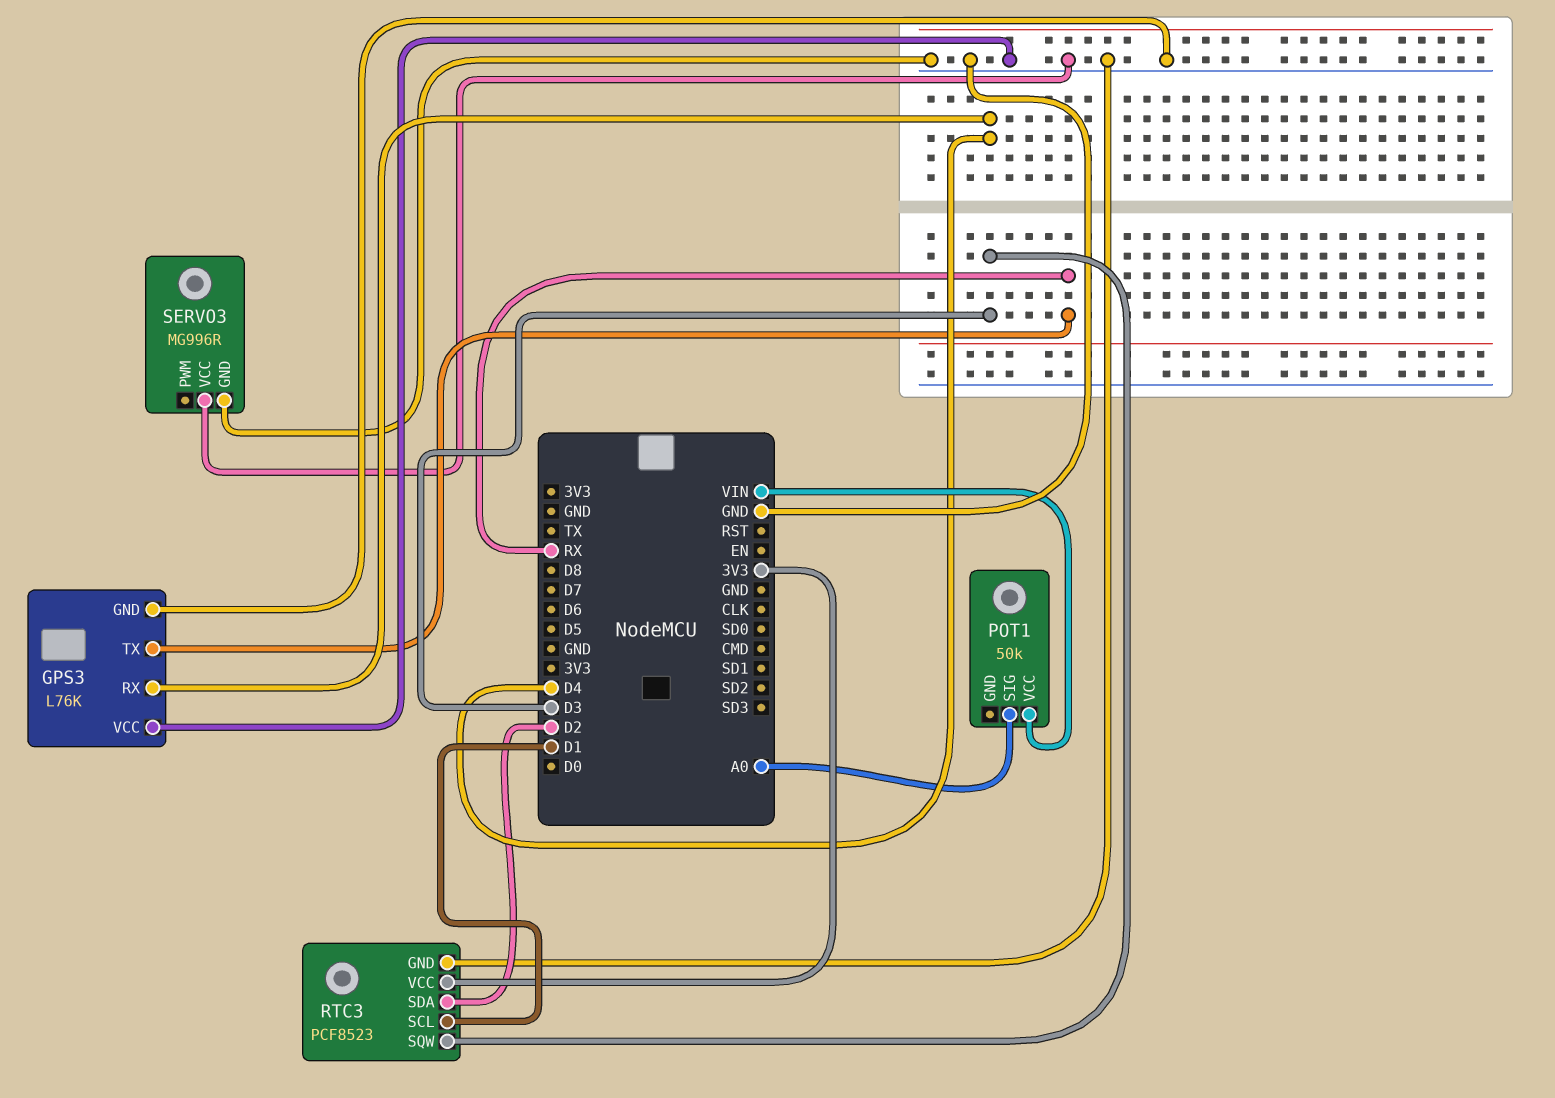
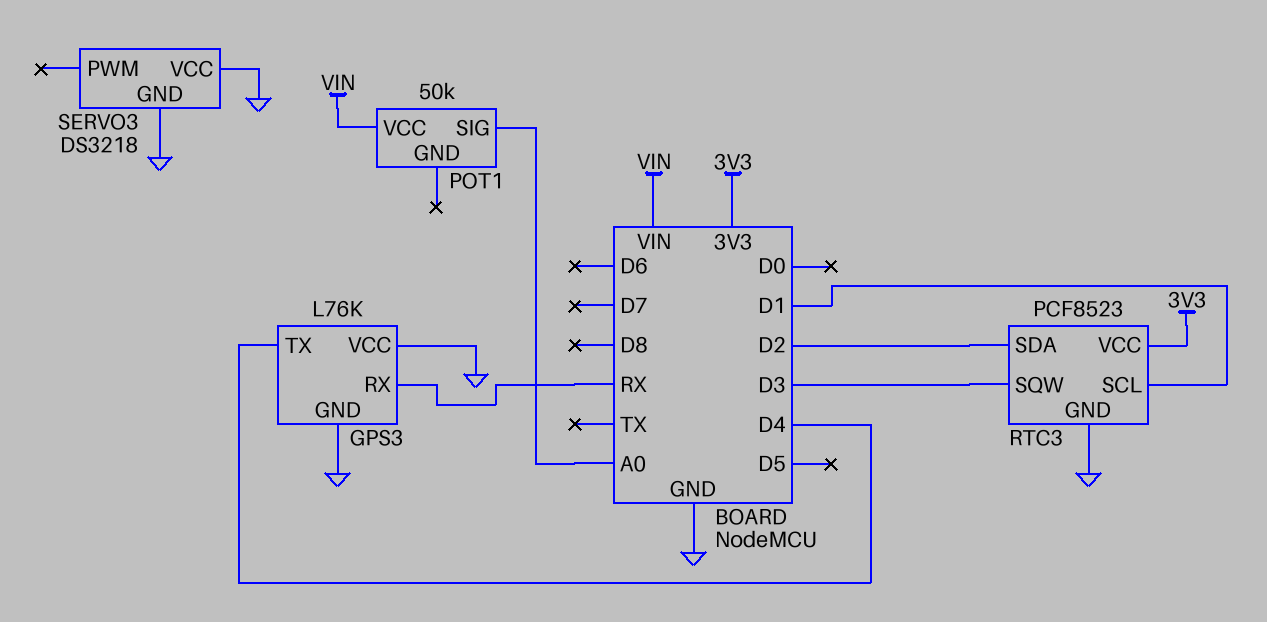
GPS3 pin RX: D4 -> RX
GPS3 pin TX: RX -> D4
SERVO3: MG996R -> DS3218

